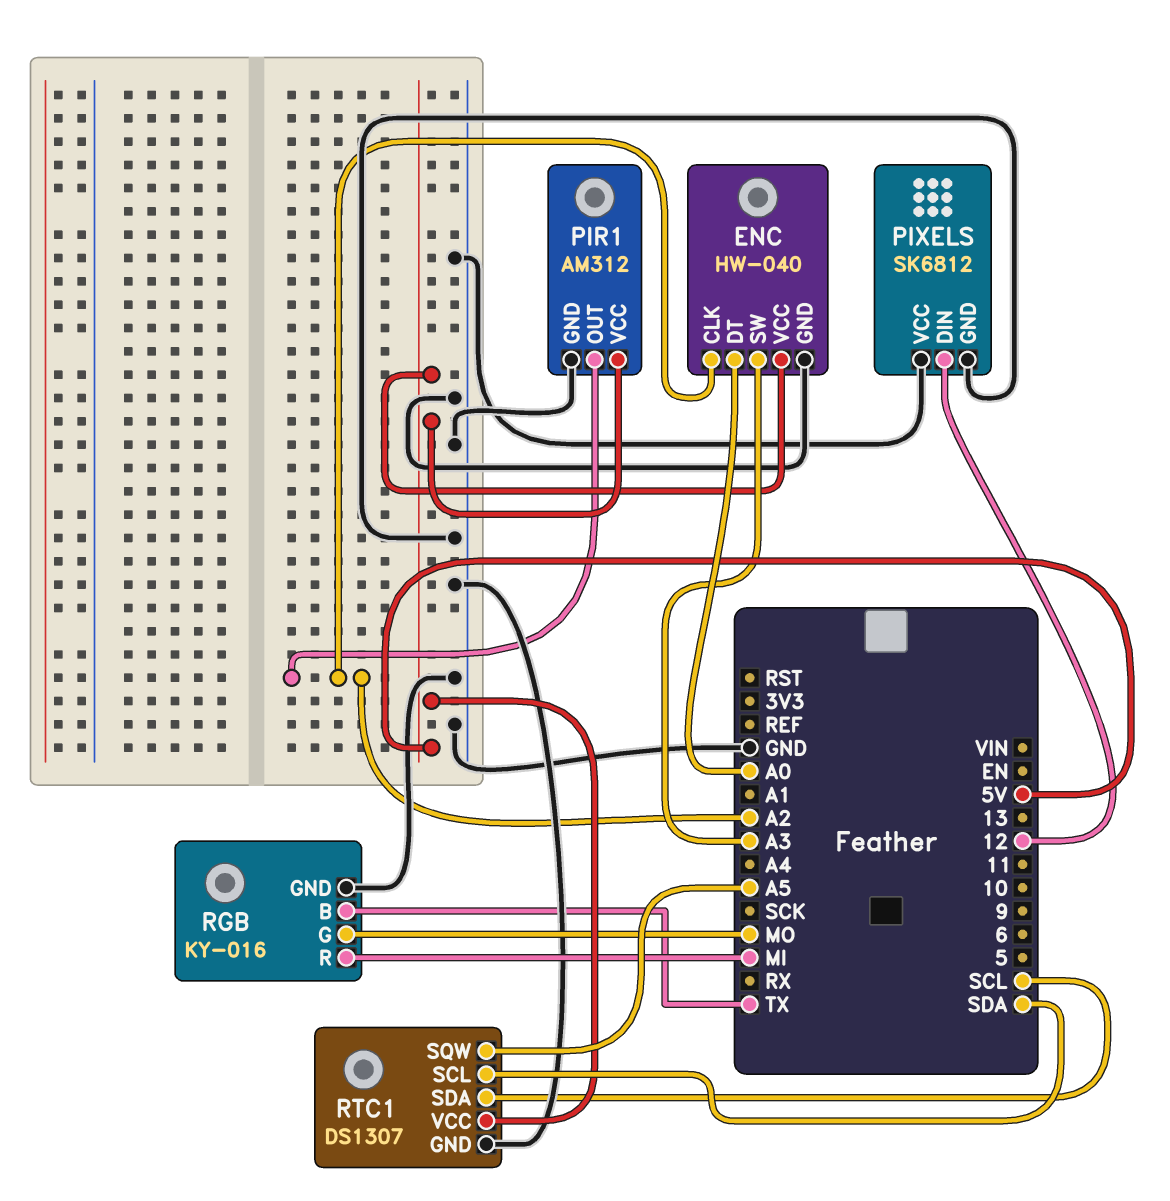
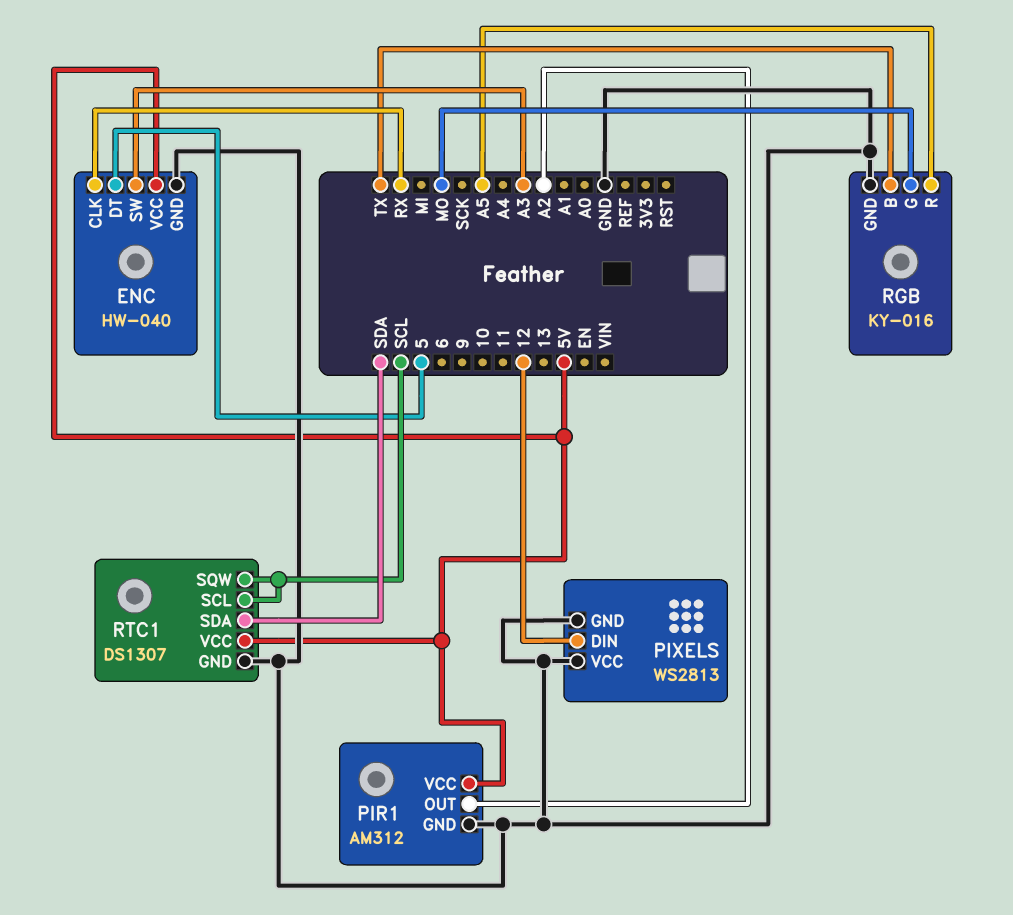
ENC pin CLK: A2 -> RX
ENC pin DT: A0 -> 5
PIXELS: SK6812 -> WS2813
RGB pin R: MI -> A5
RTC1 pin SCL: SDA -> SCL
RTC1 pin SDA: SCL -> SDA
RTC1 pin SQW: A5 -> SCL

